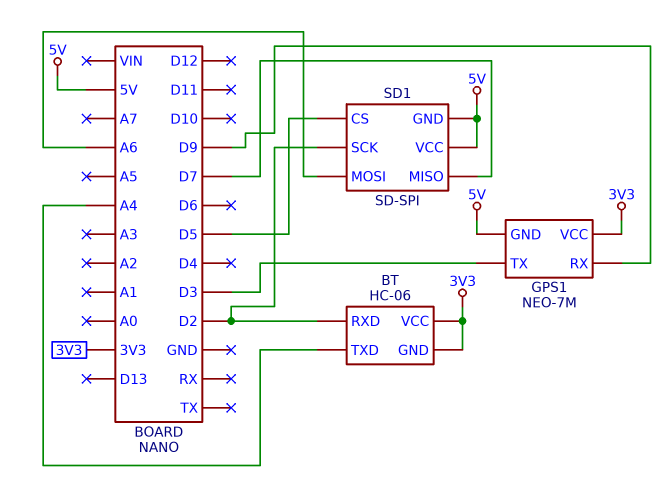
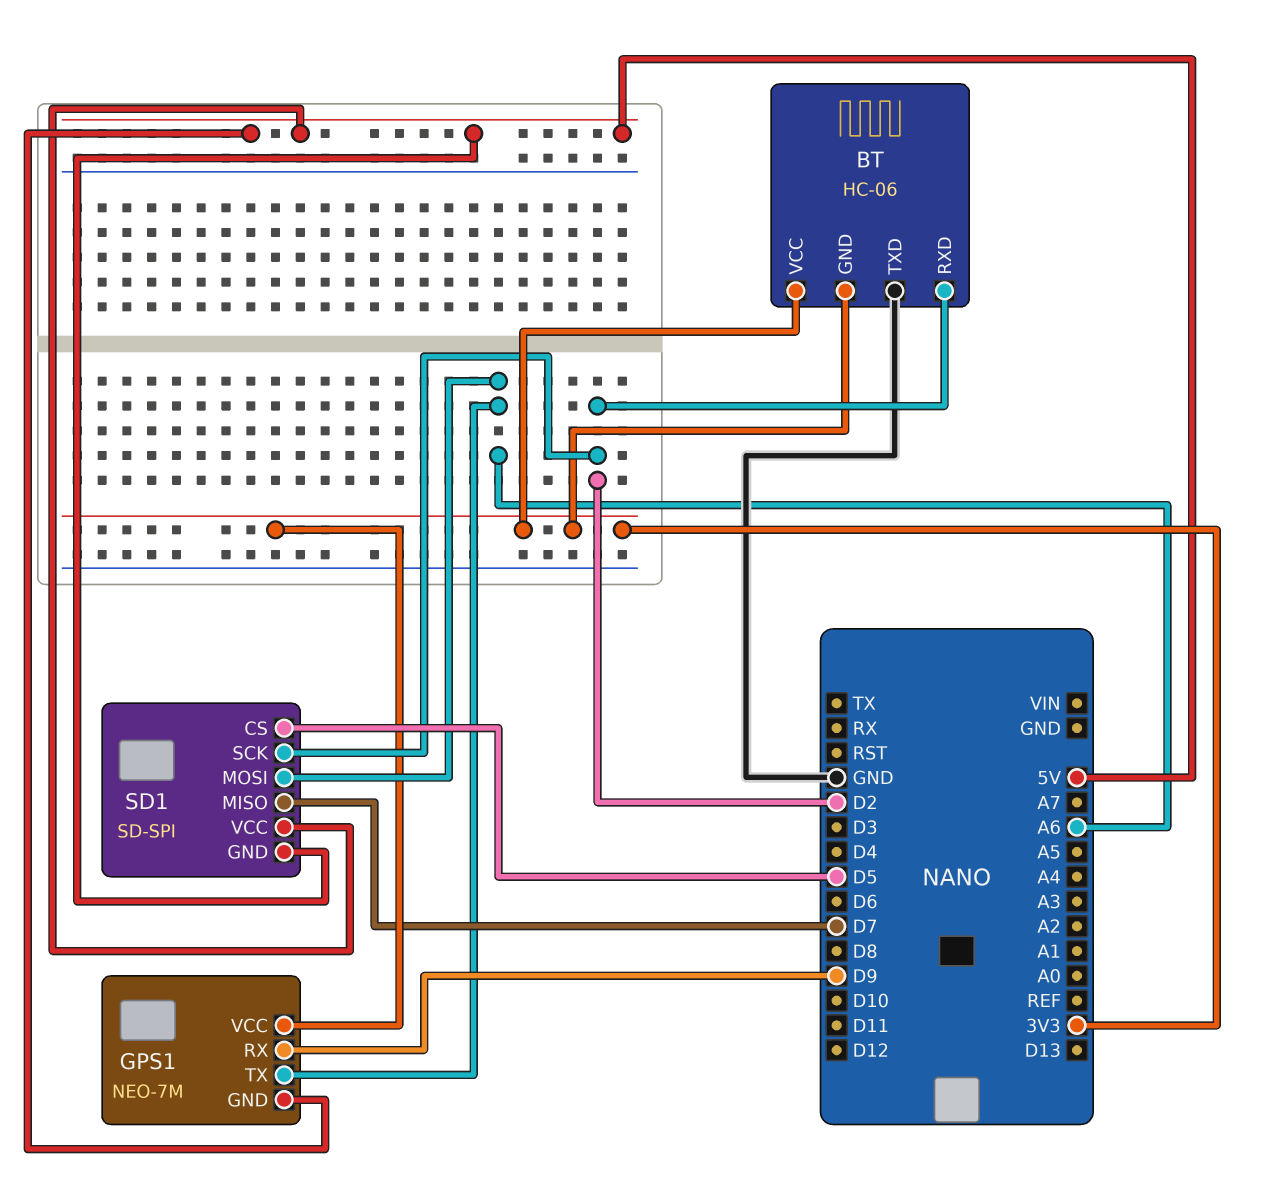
BT pin TXD: A4 -> GND
GPS1 pin TX: D3 -> A6

